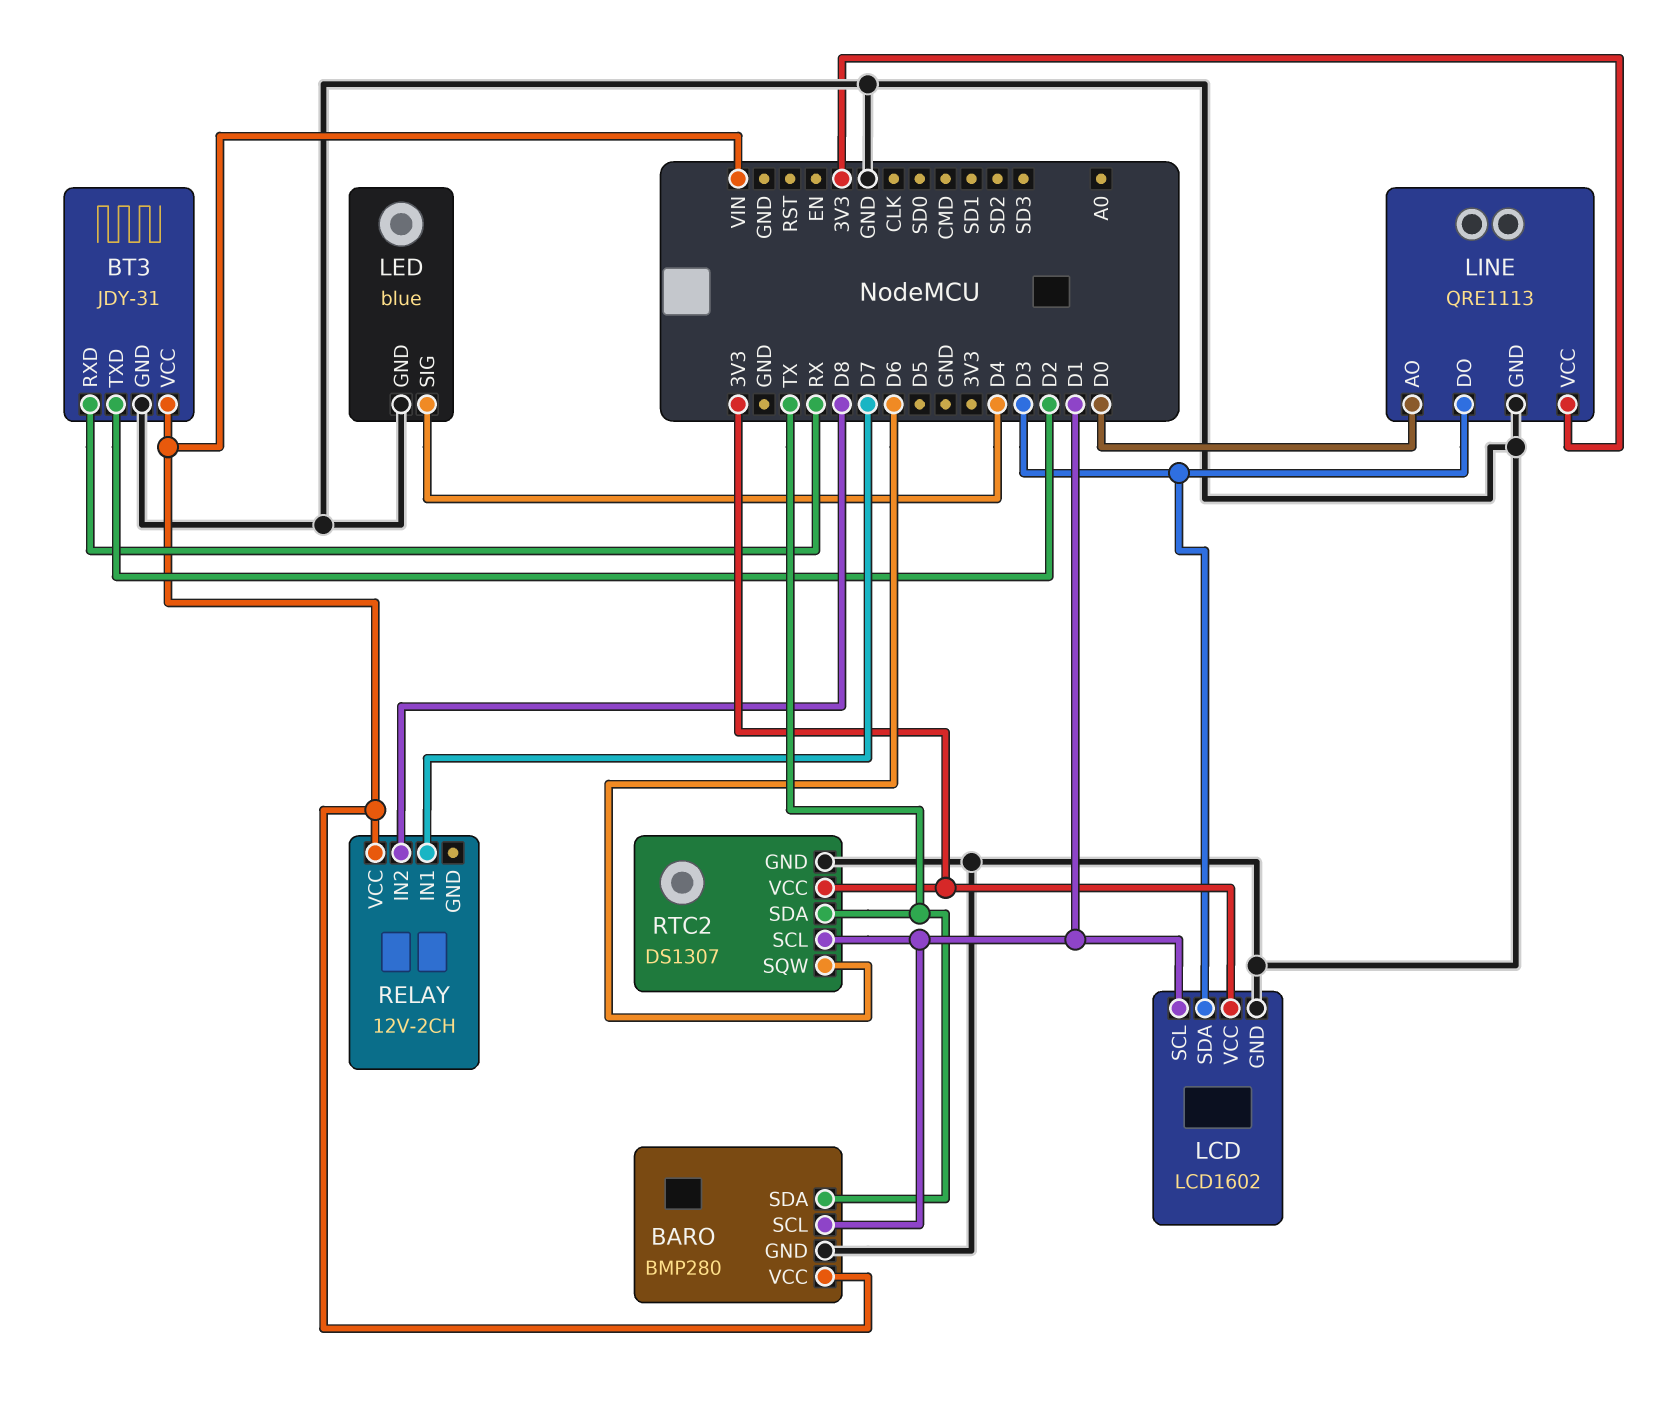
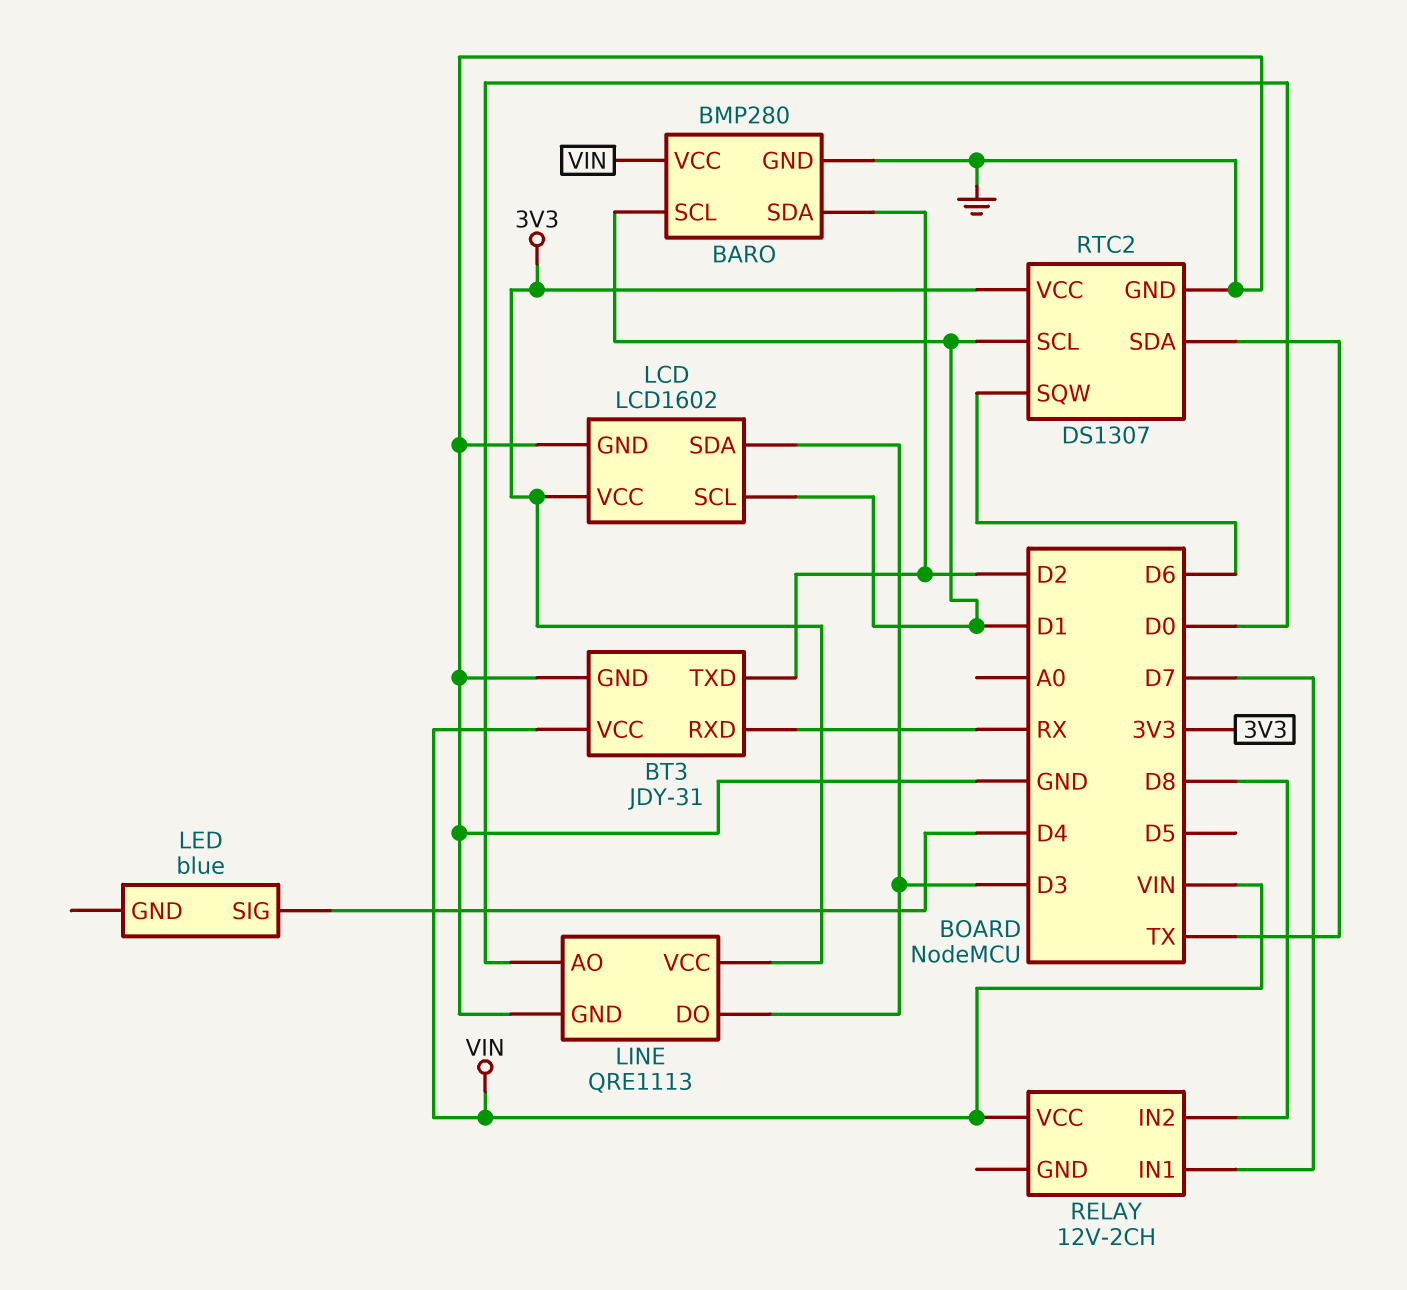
BARO pin SDA: TX -> D2
LED pin GND: GND -> none

